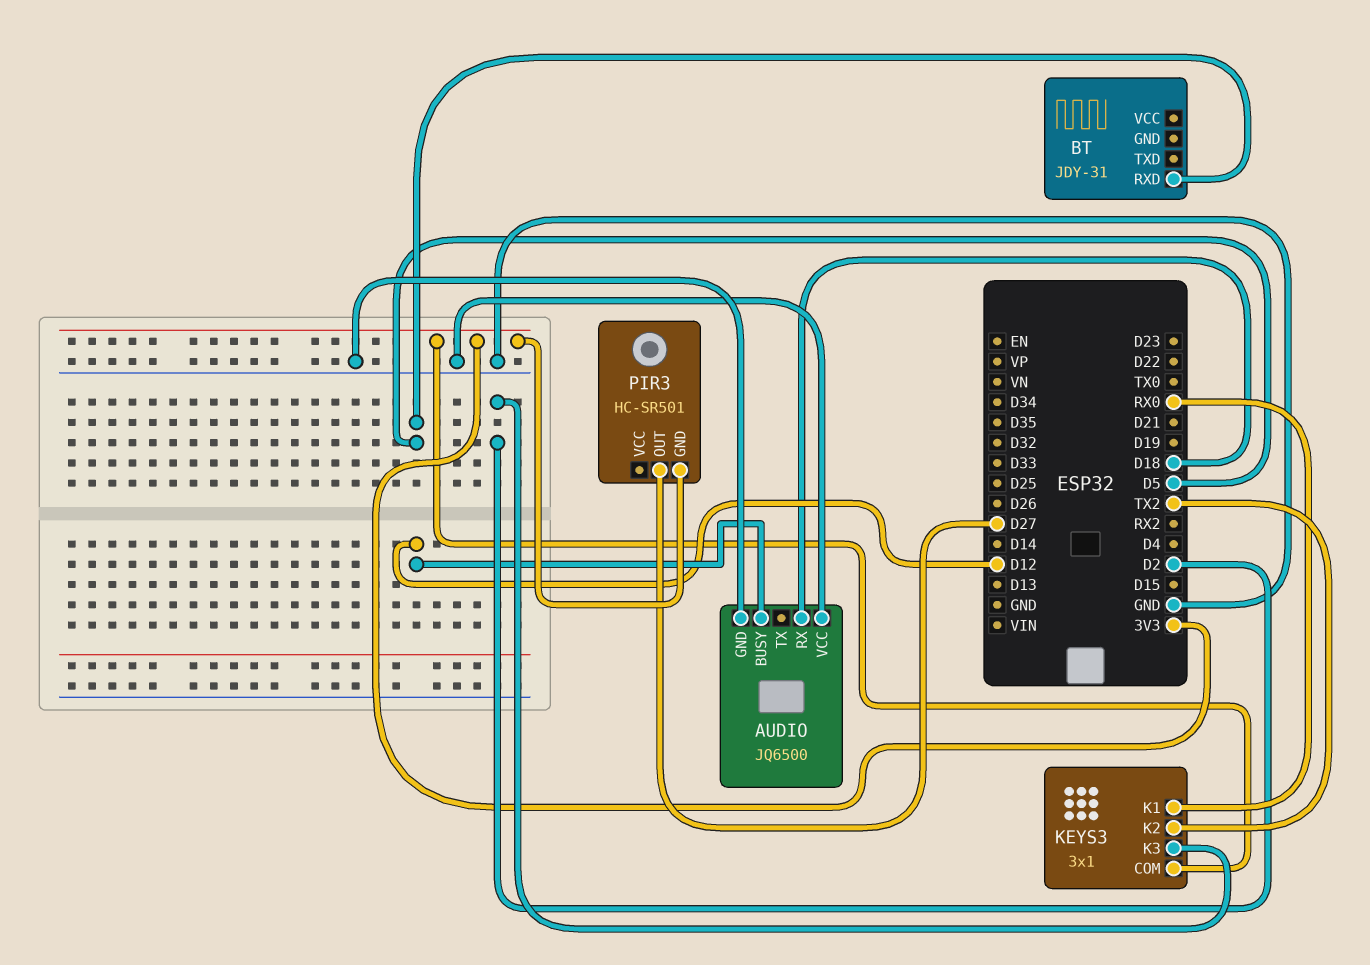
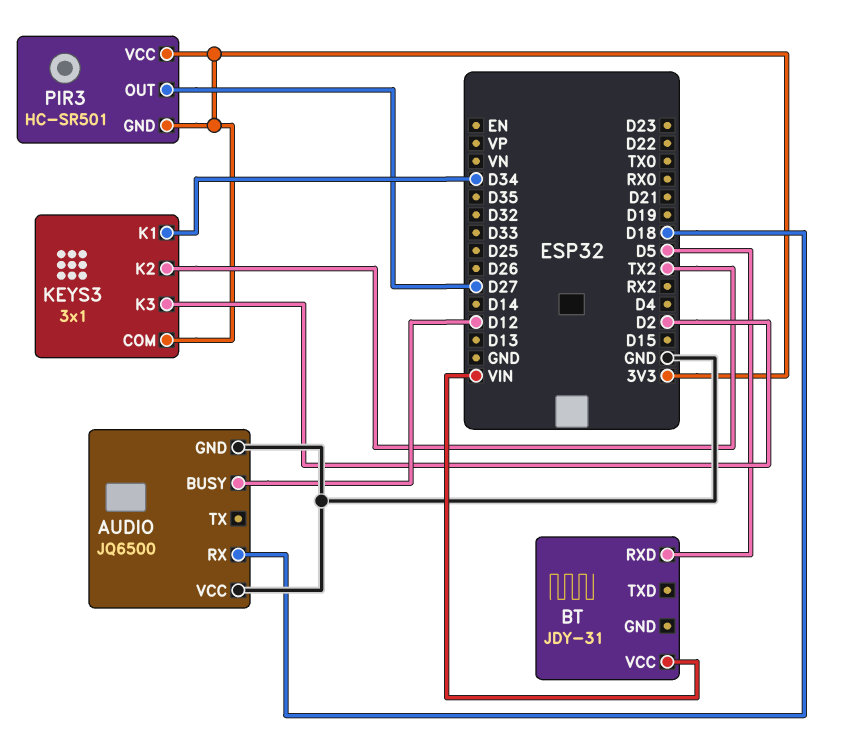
BT pin VCC: none -> VIN
KEYS3 pin K1: RX0 -> D34
PIR3 pin VCC: none -> 3V3

